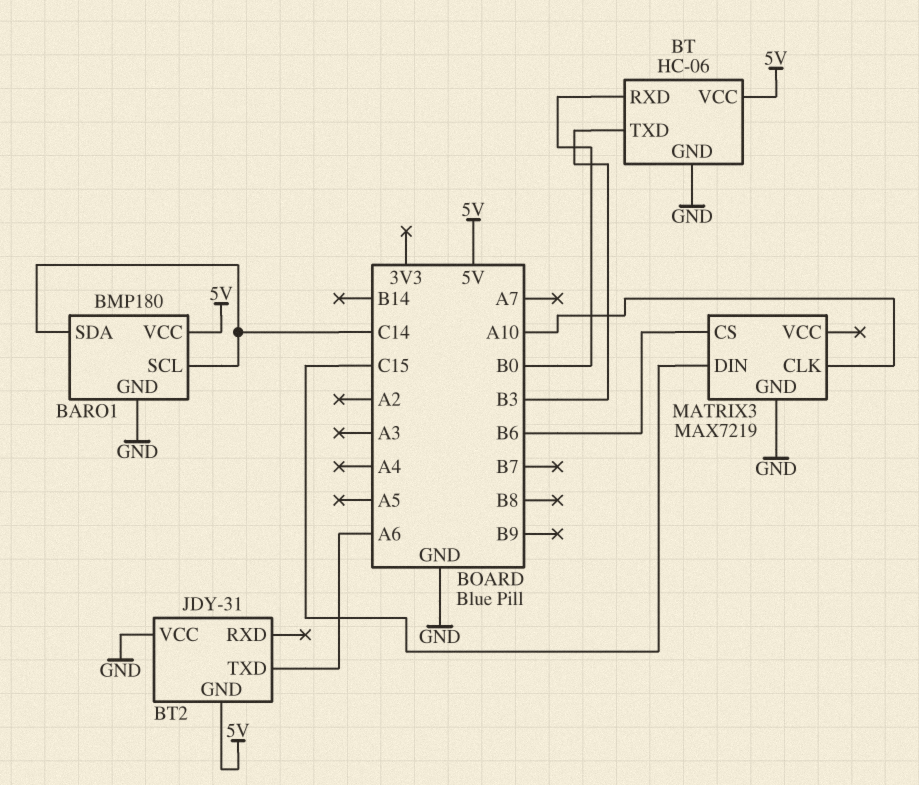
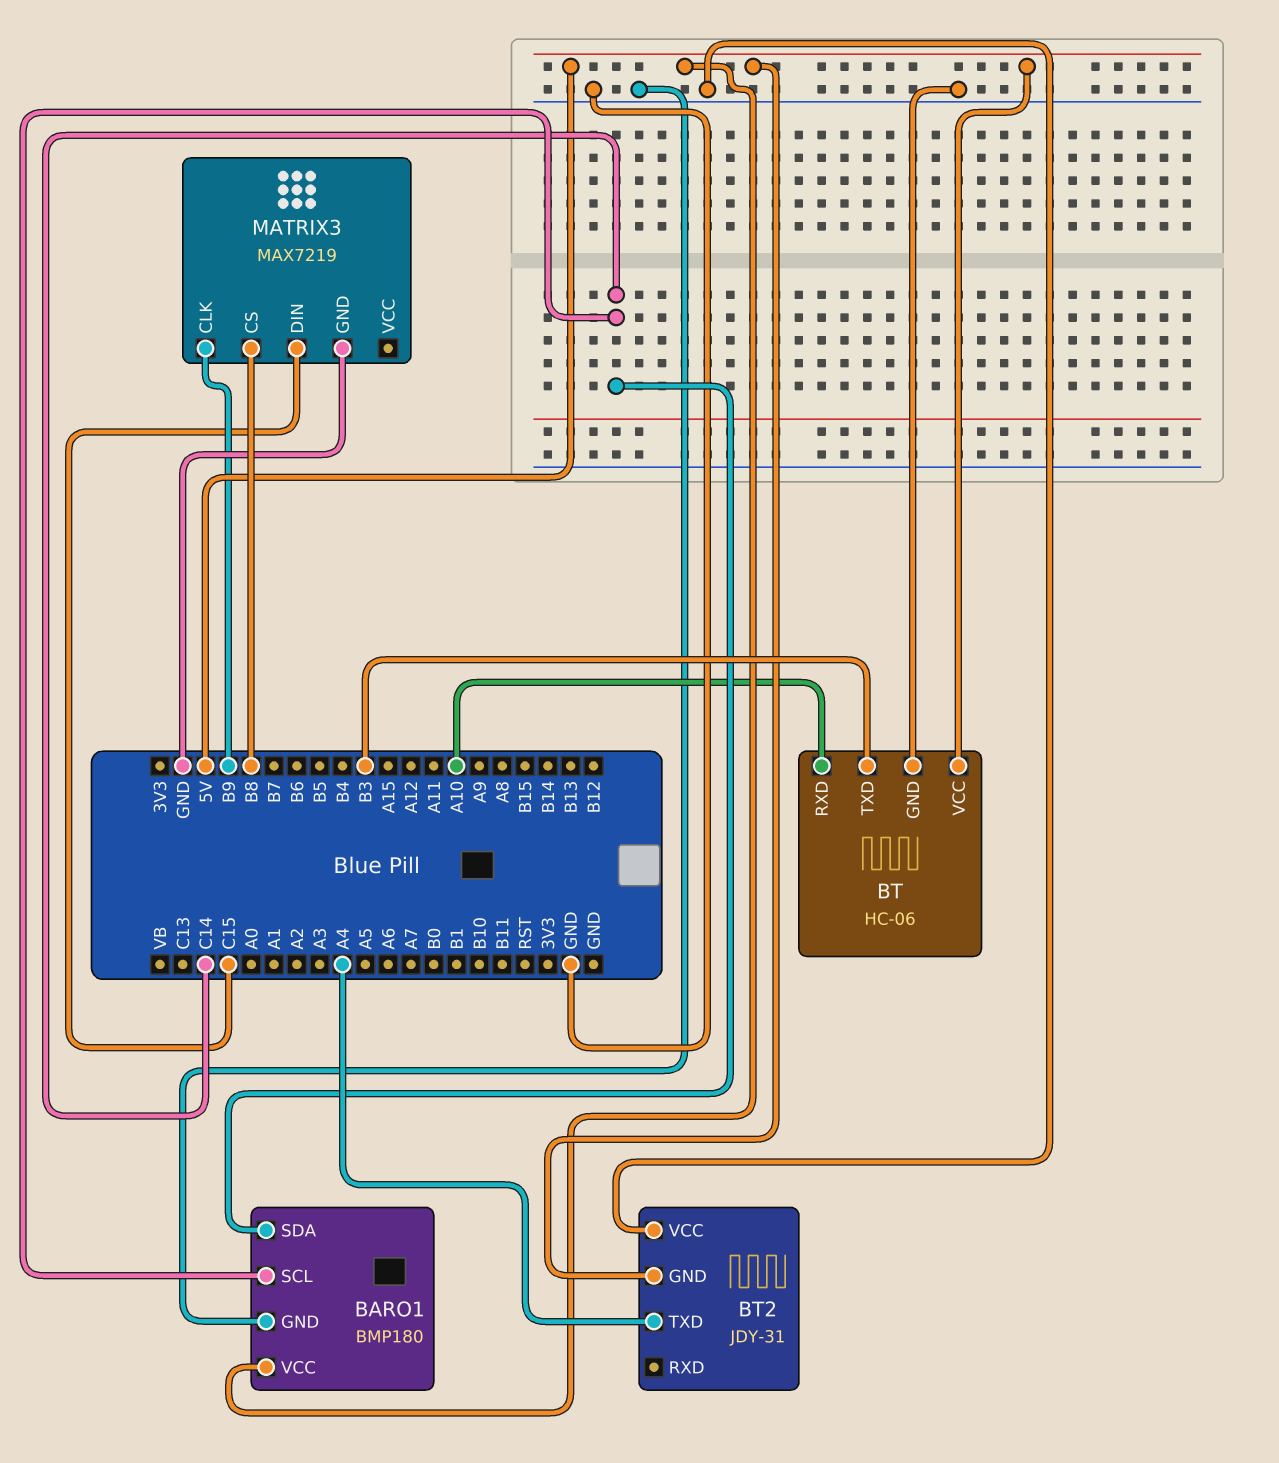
BT pin RXD: B0 -> A10
BT2 pin TXD: A6 -> A4
MATRIX3 pin CLK: A10 -> B9
MATRIX3 pin CS: B6 -> B8

